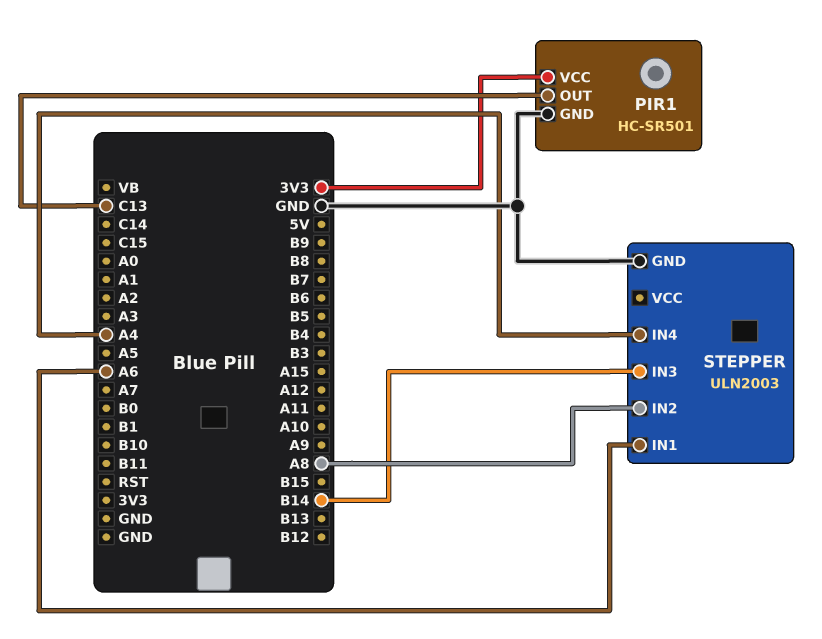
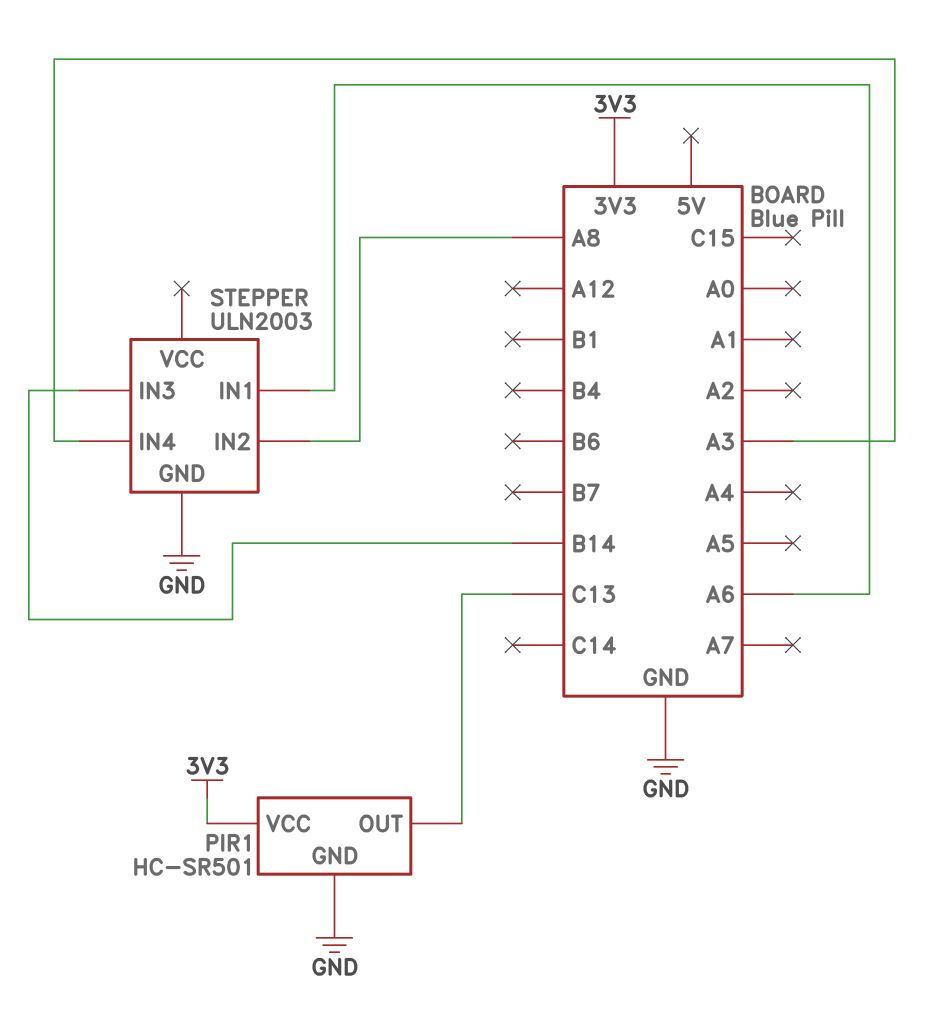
STEPPER pin IN4: A4 -> A3

